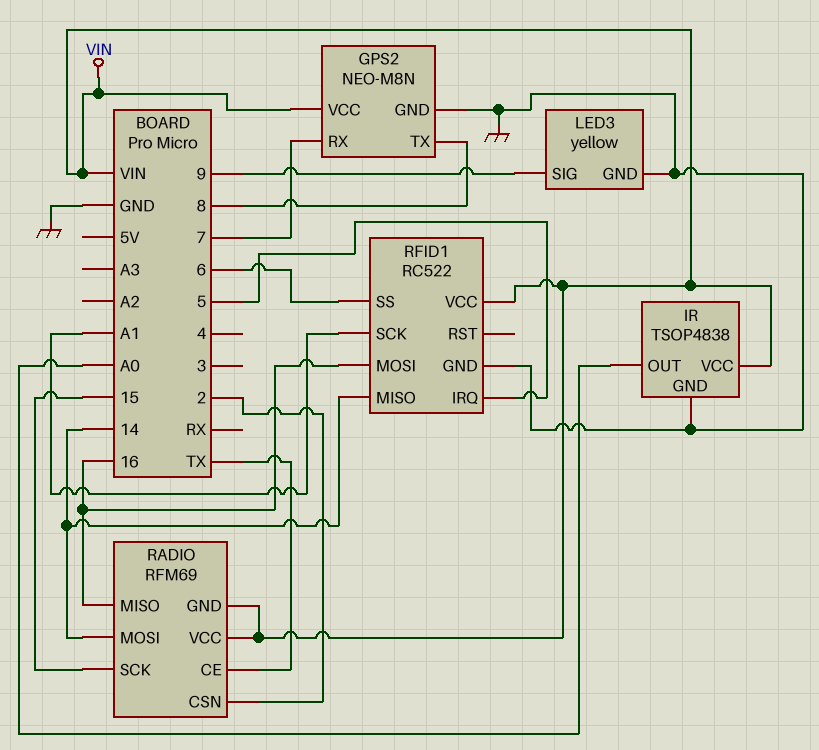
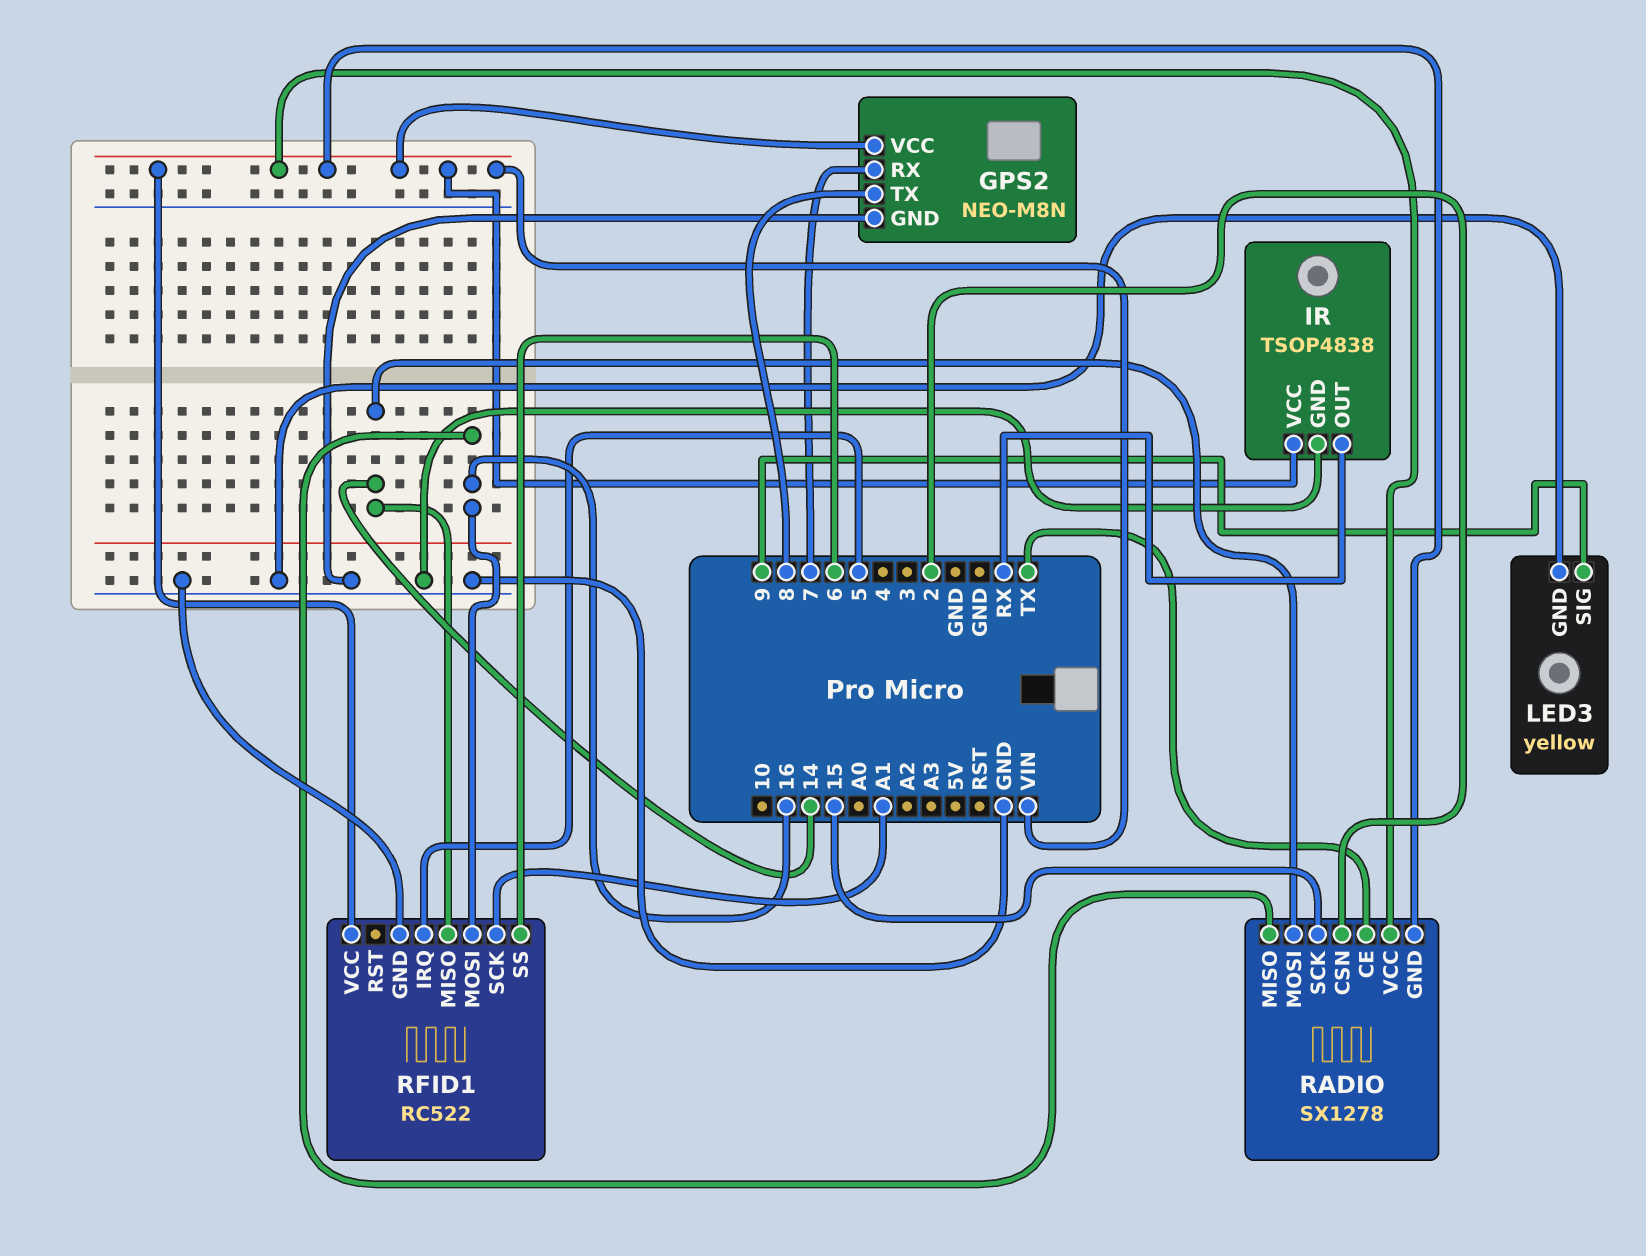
IR pin OUT: A0 -> RX
RADIO: RFM69 -> SX1278

